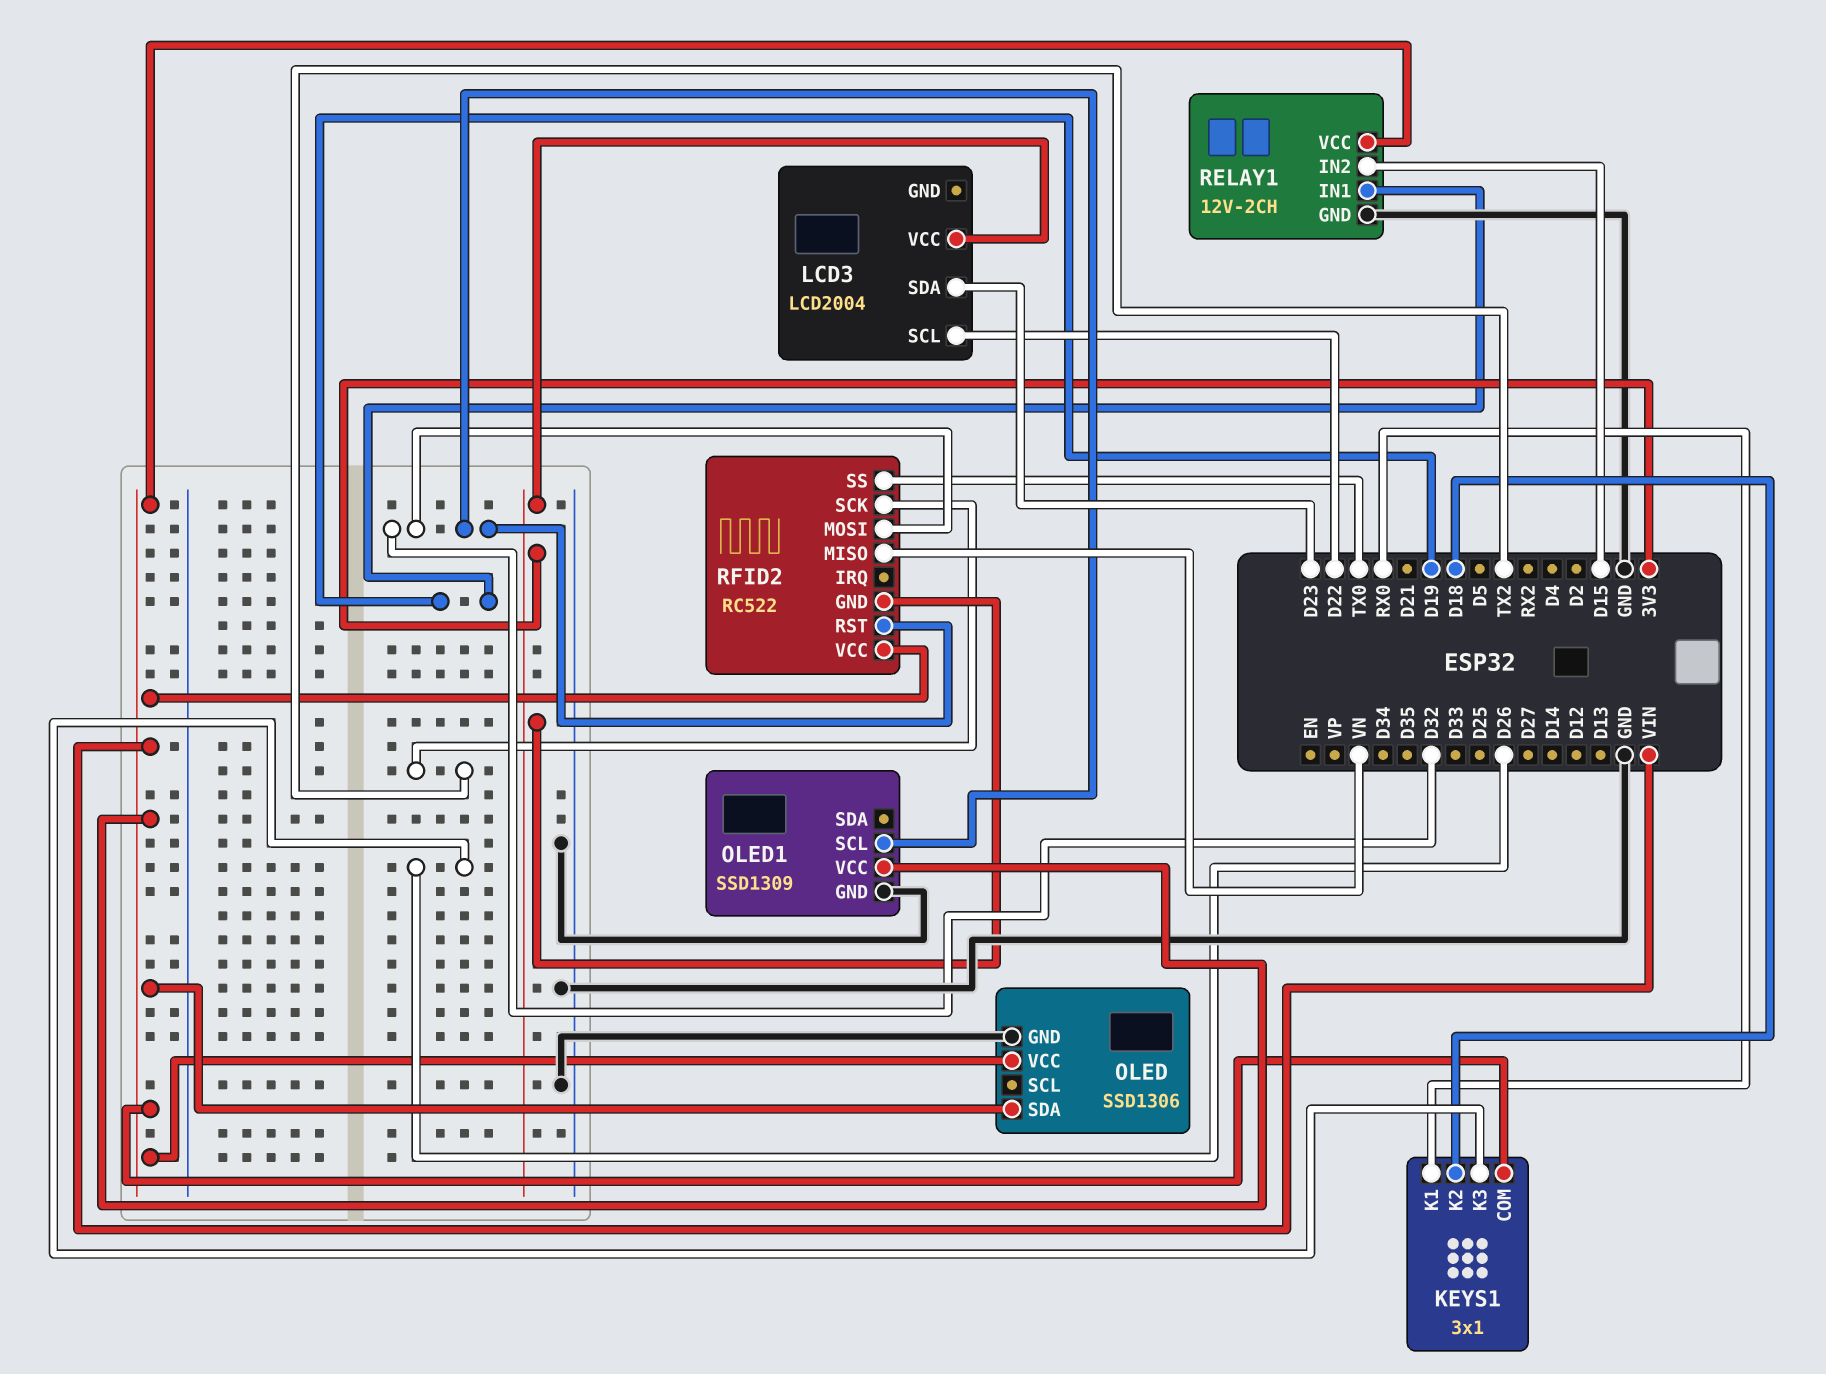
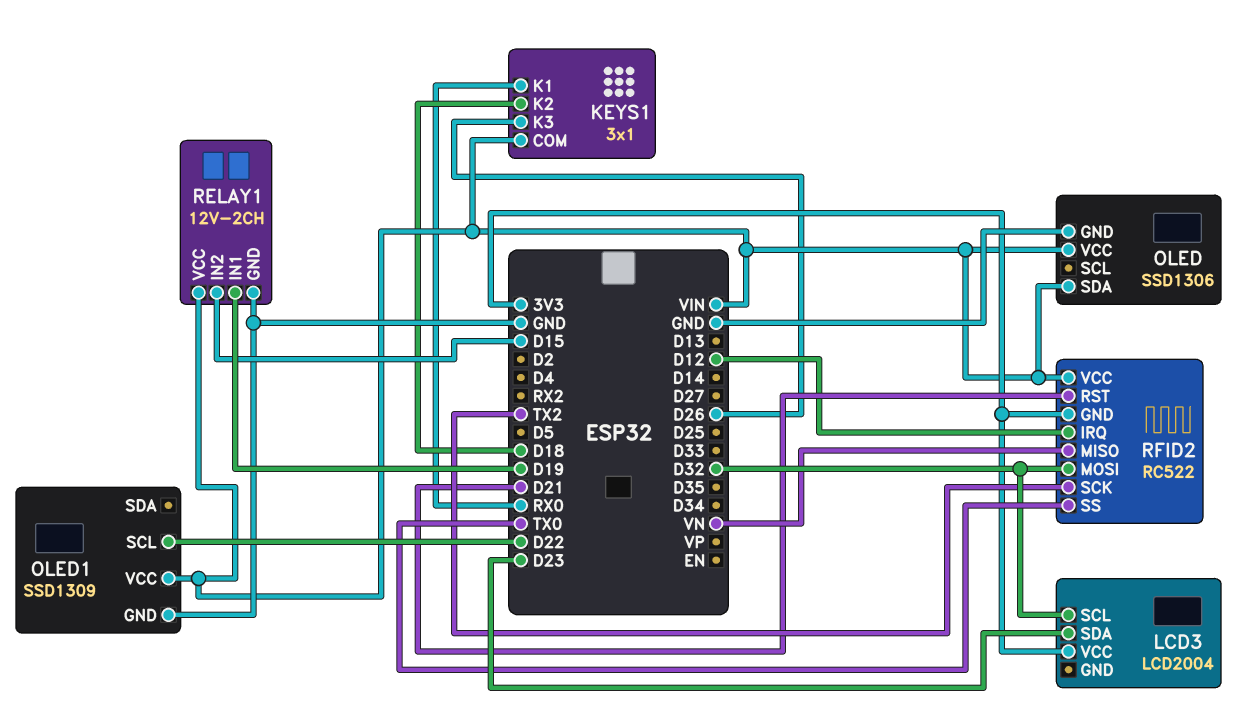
LCD3 pin SCL: D22 -> D32
OLED1 pin SCL: D32 -> D22
RFID2 pin IRQ: none -> D12
RFID2 pin RST: D32 -> D21

